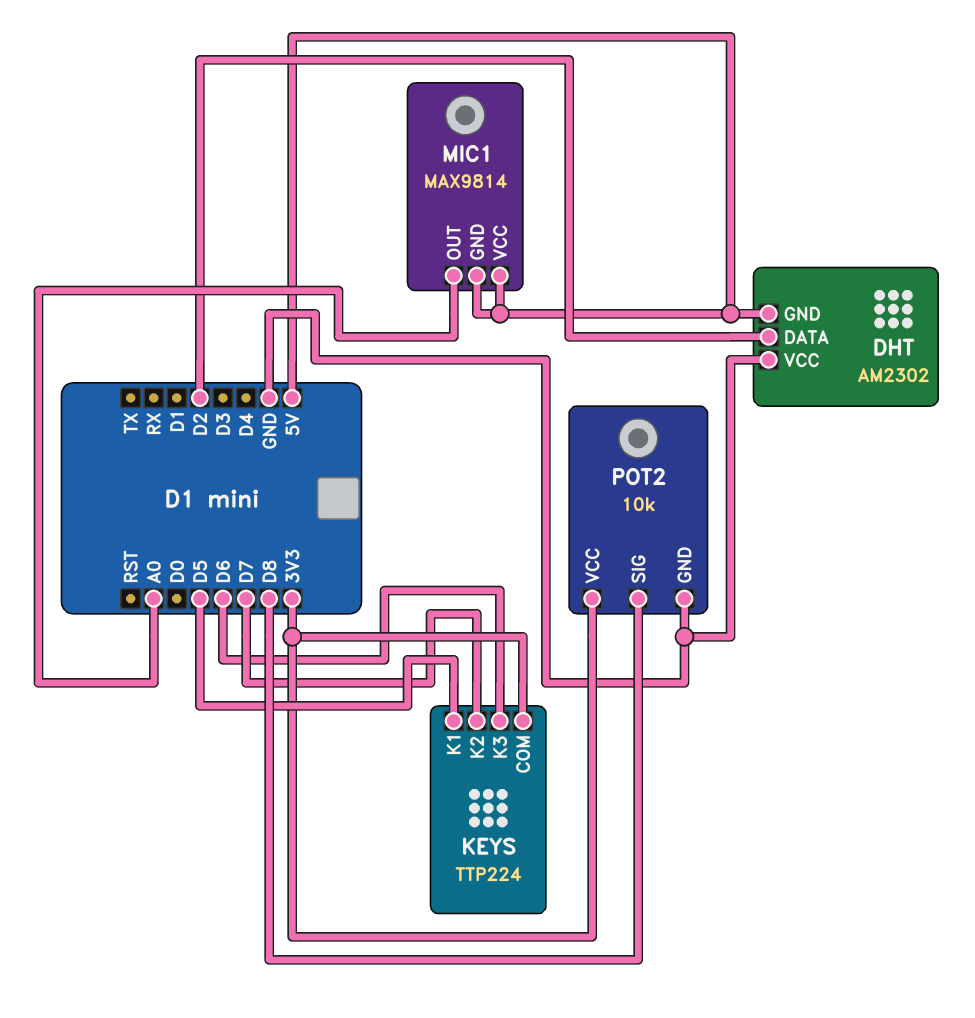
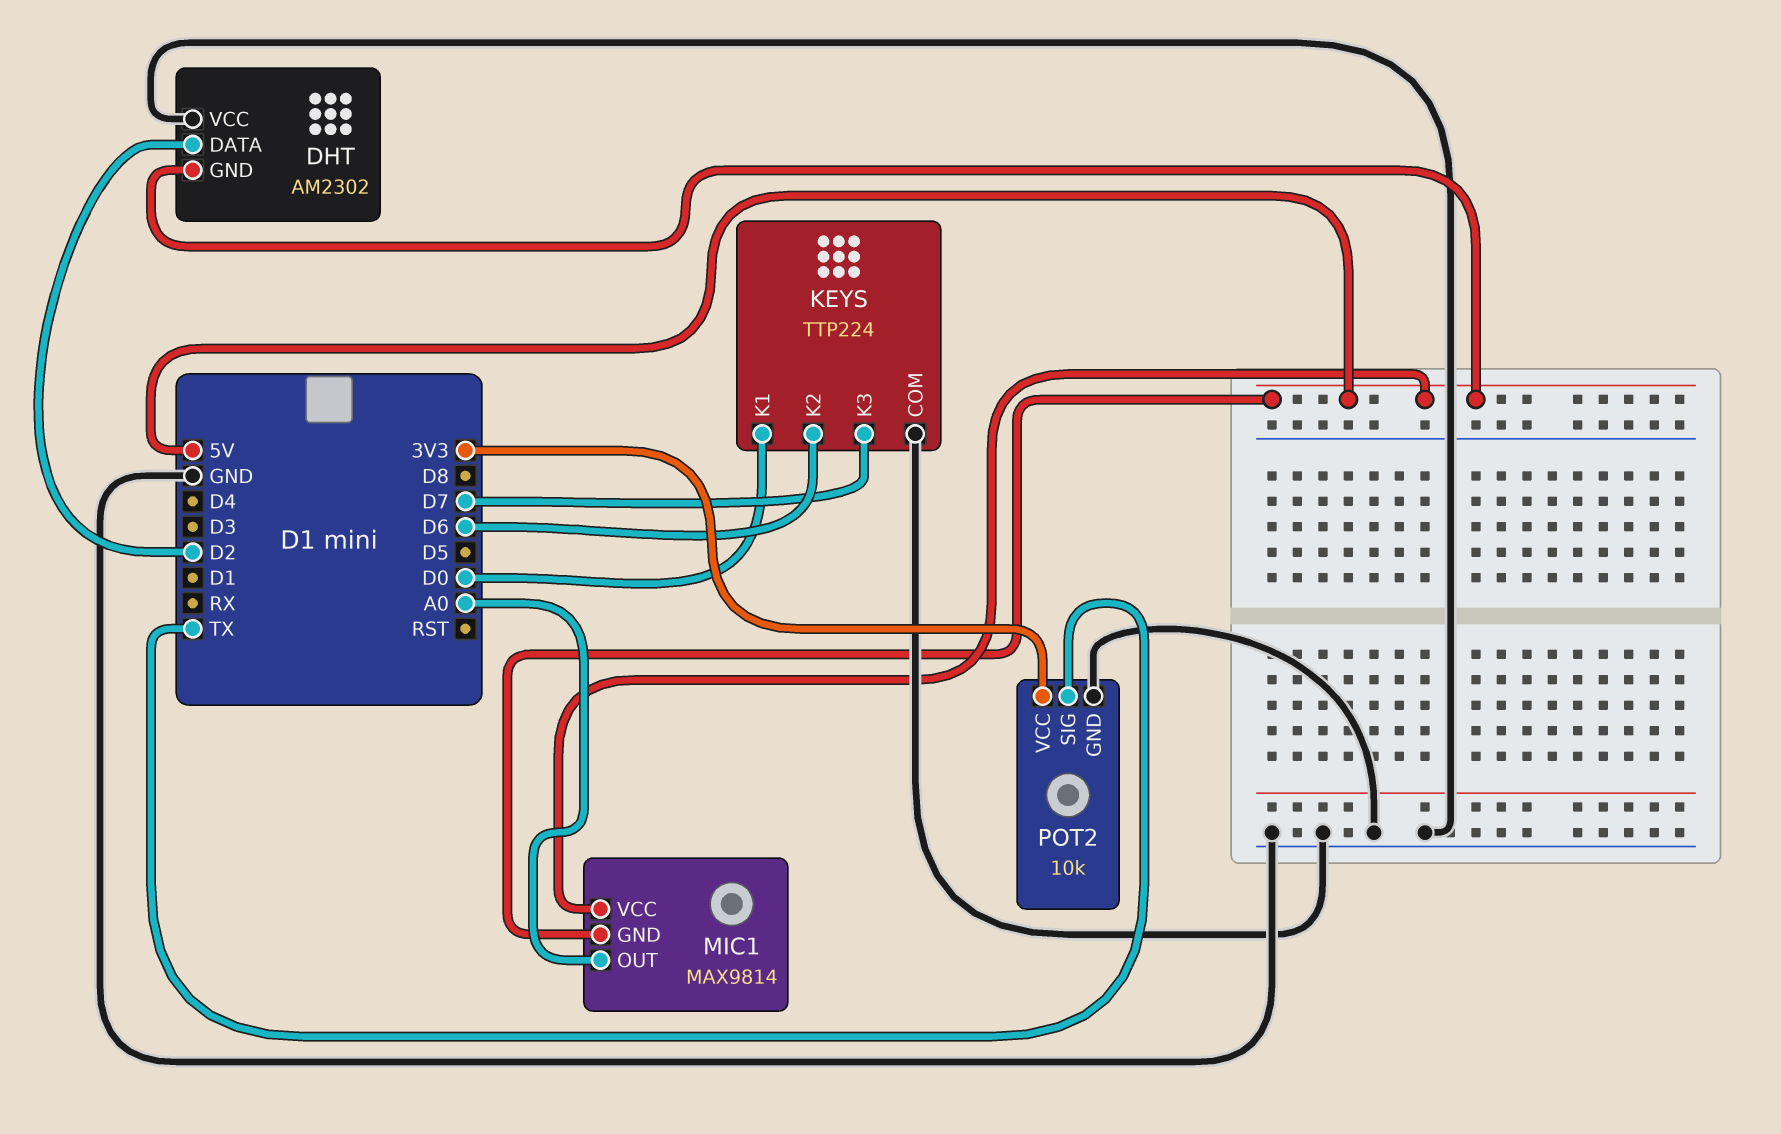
KEYS pin COM: 3V3 -> GND
KEYS pin K1: D5 -> D0
KEYS pin K2: D7 -> D6
KEYS pin K3: D6 -> D7
POT2 pin SIG: D8 -> TX

